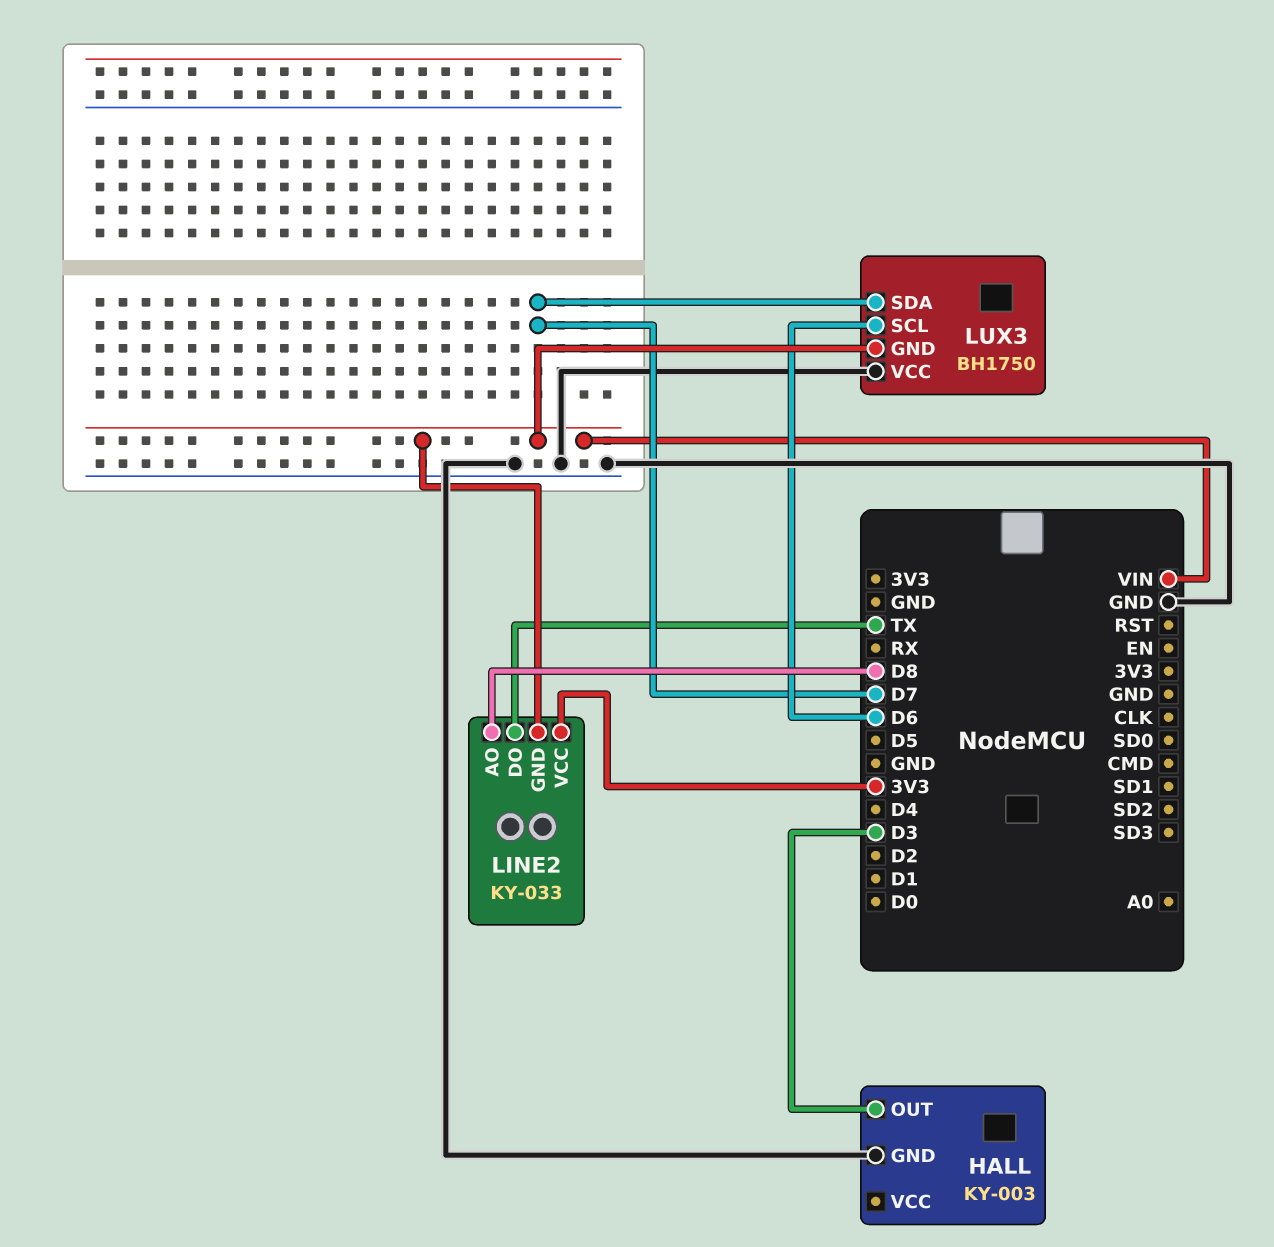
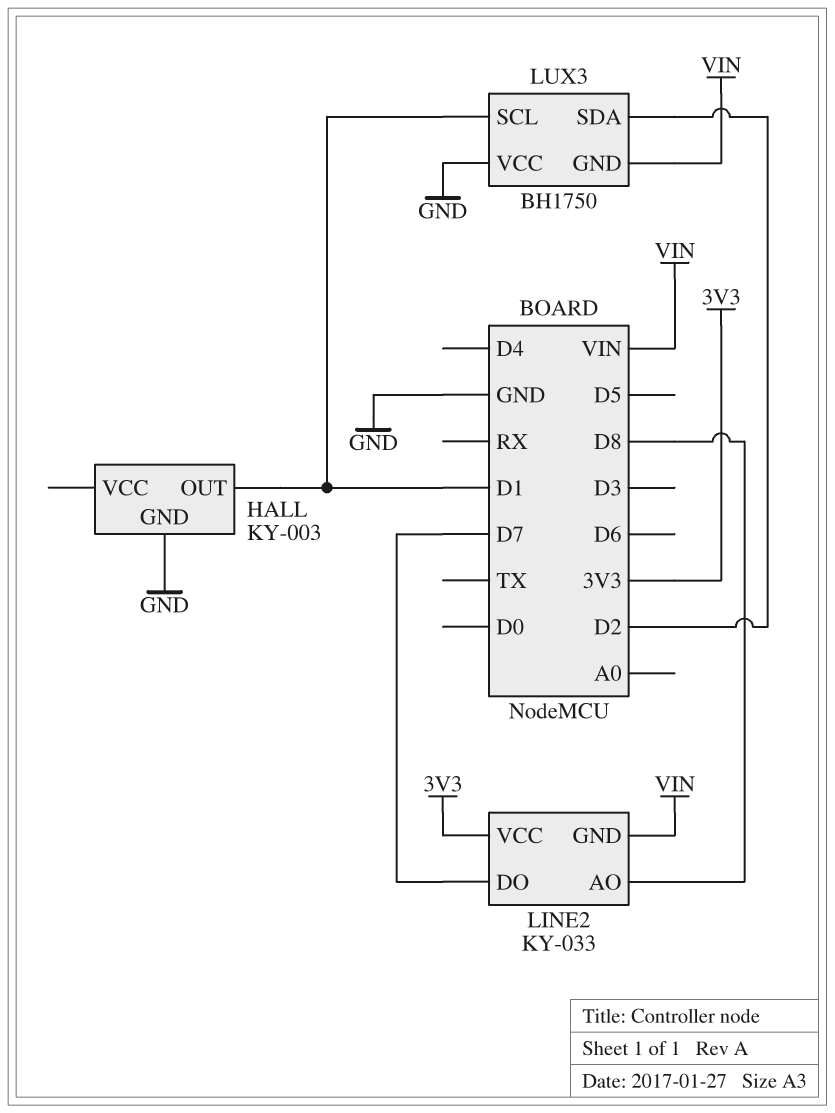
HALL pin OUT: D3 -> D1
LINE2 pin DO: TX -> D7
LUX3 pin SCL: D6 -> D1
LUX3 pin SDA: D7 -> D2

